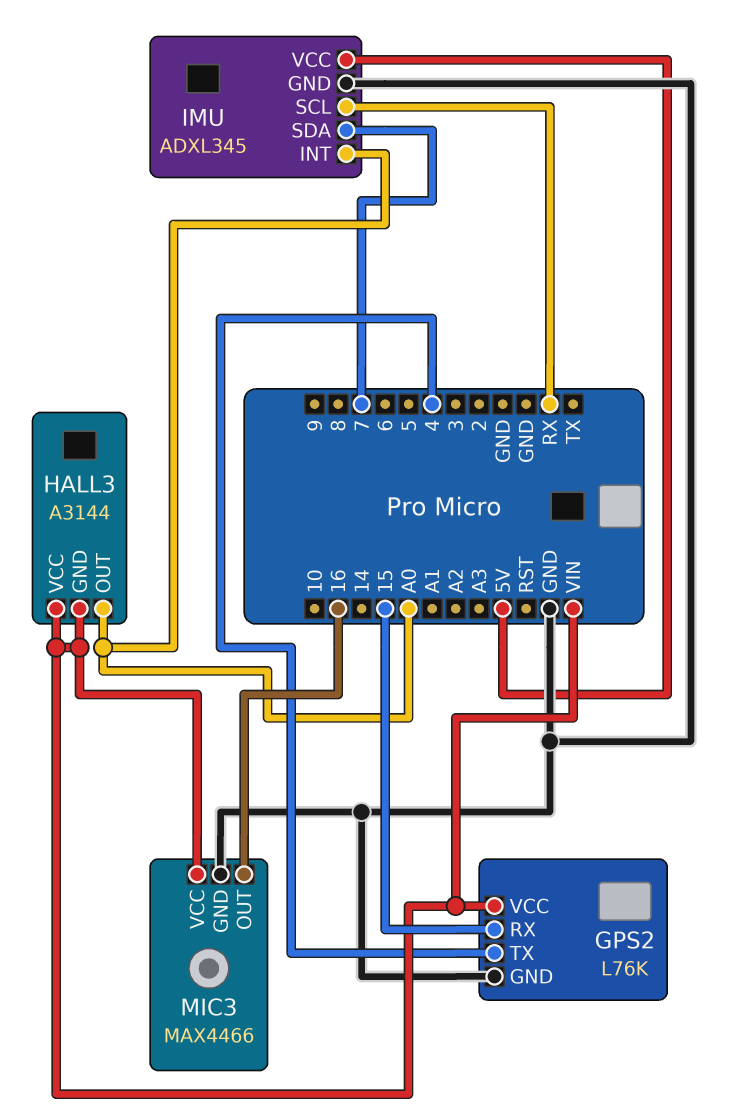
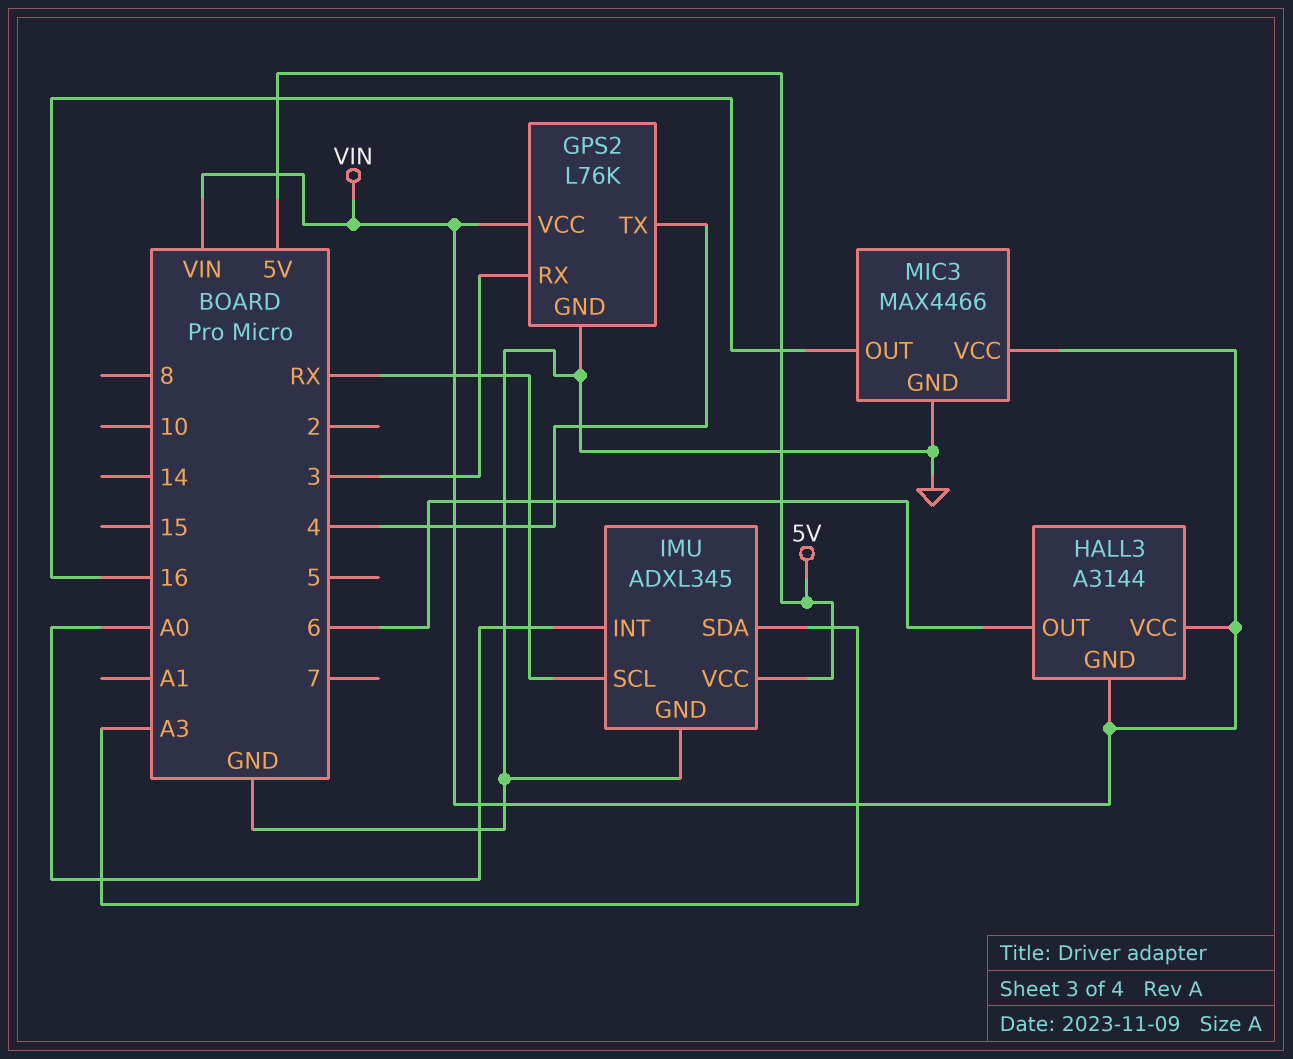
GPS2 pin RX: 15 -> 3
HALL3 pin OUT: A0 -> 6
IMU pin SDA: 7 -> A3

